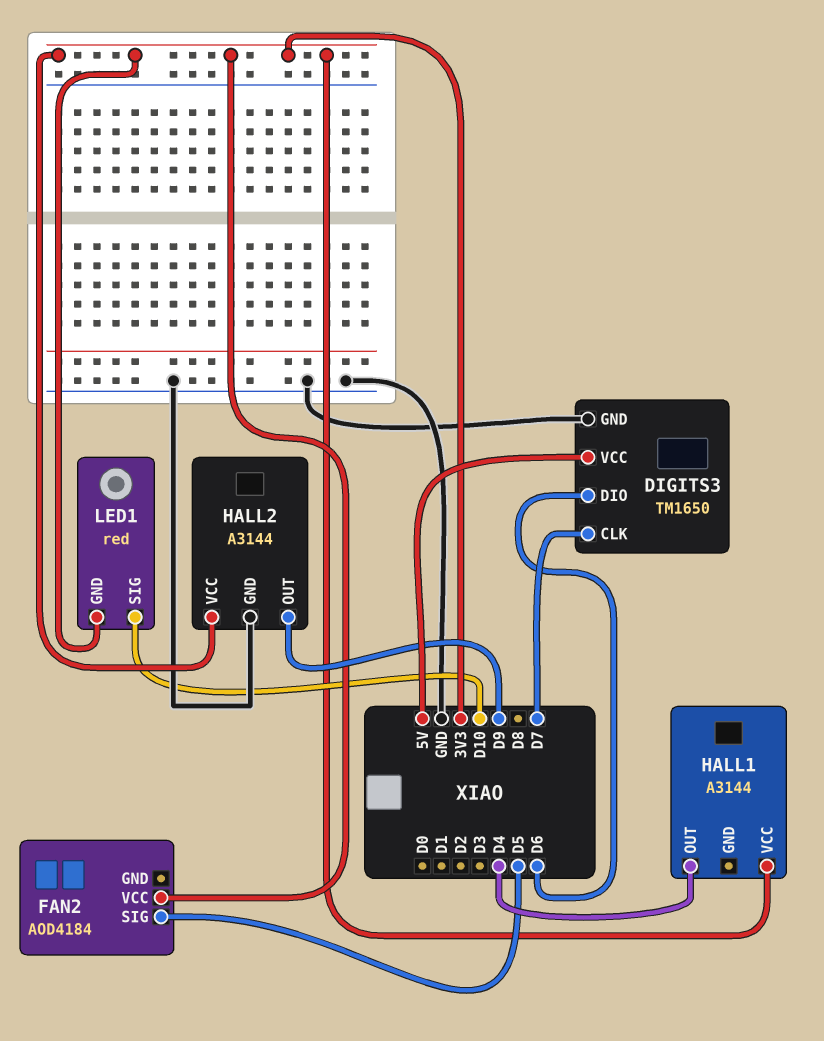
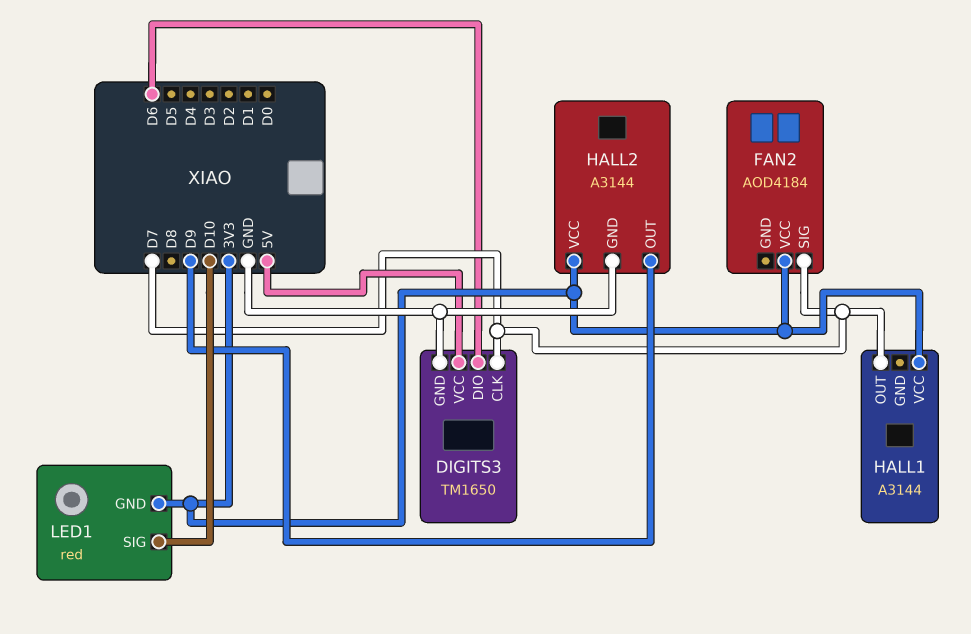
FAN2 pin SIG: D5 -> D7
HALL1 pin OUT: D4 -> D7

